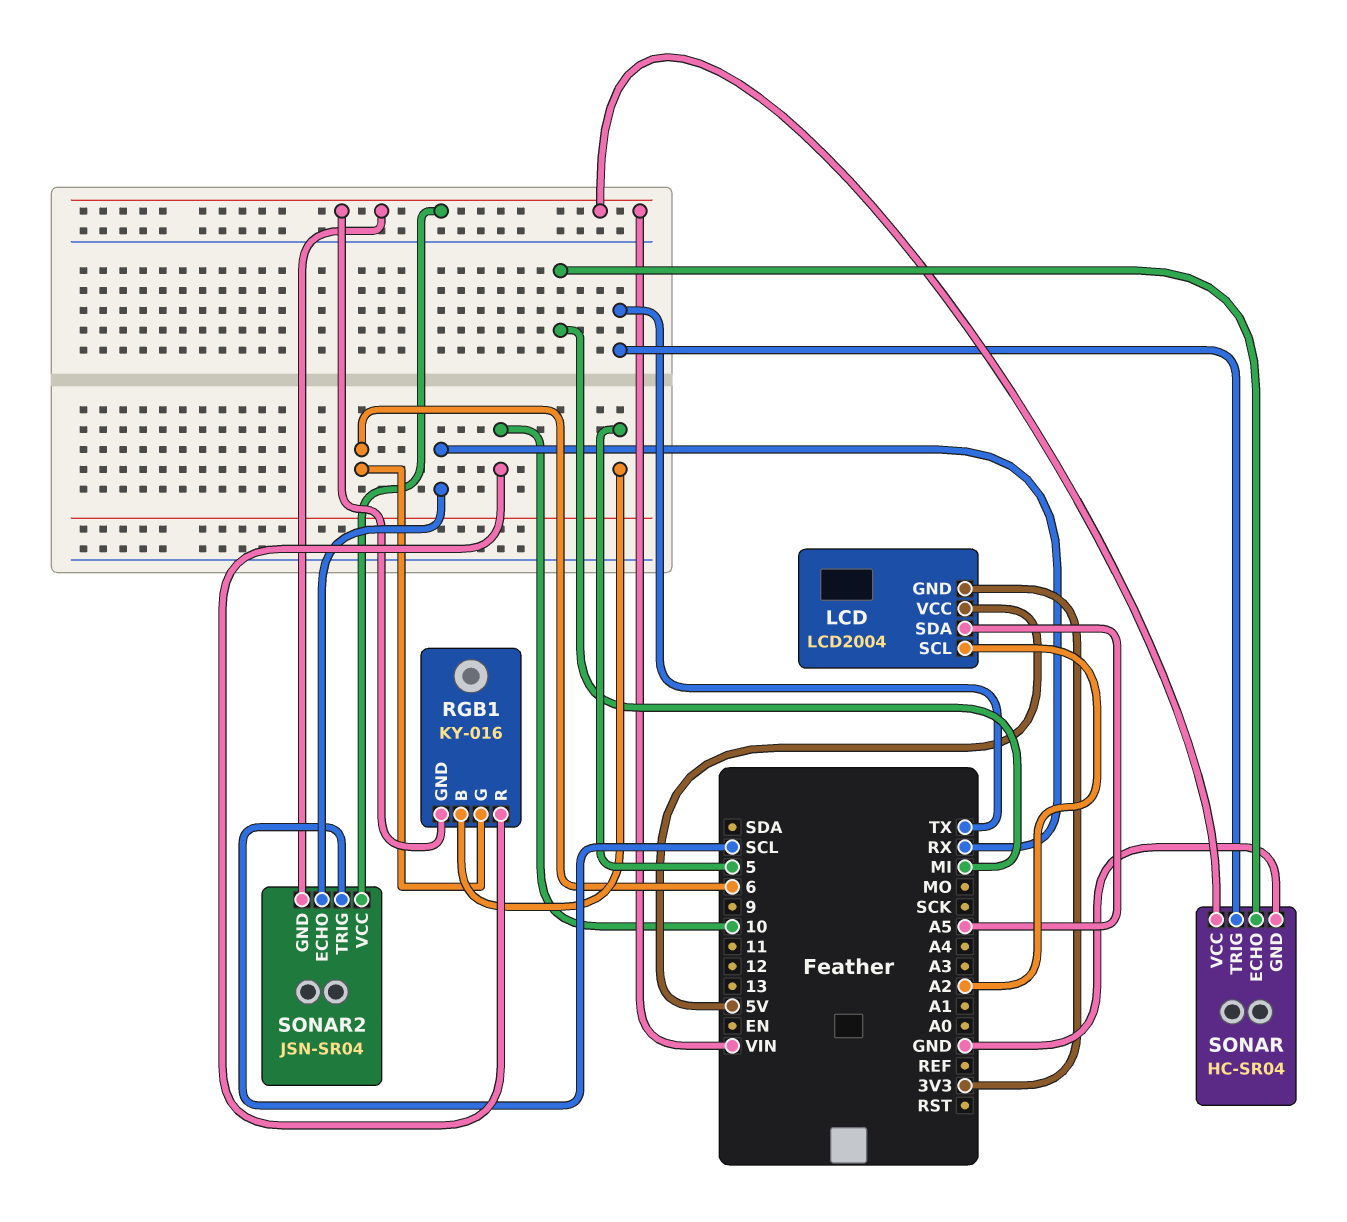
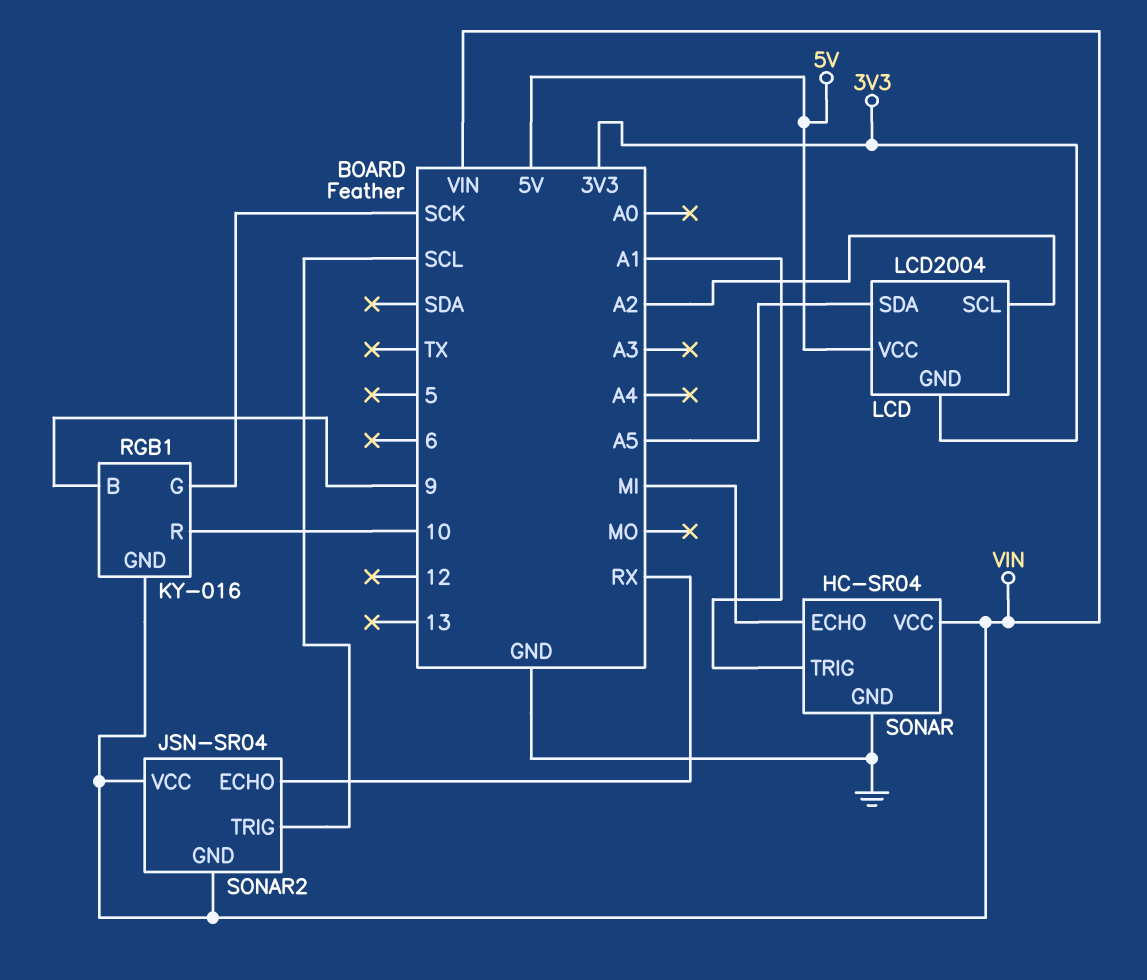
RGB1 pin B: 5 -> 9
RGB1 pin G: 6 -> SCK
SONAR pin TRIG: TX -> A1

